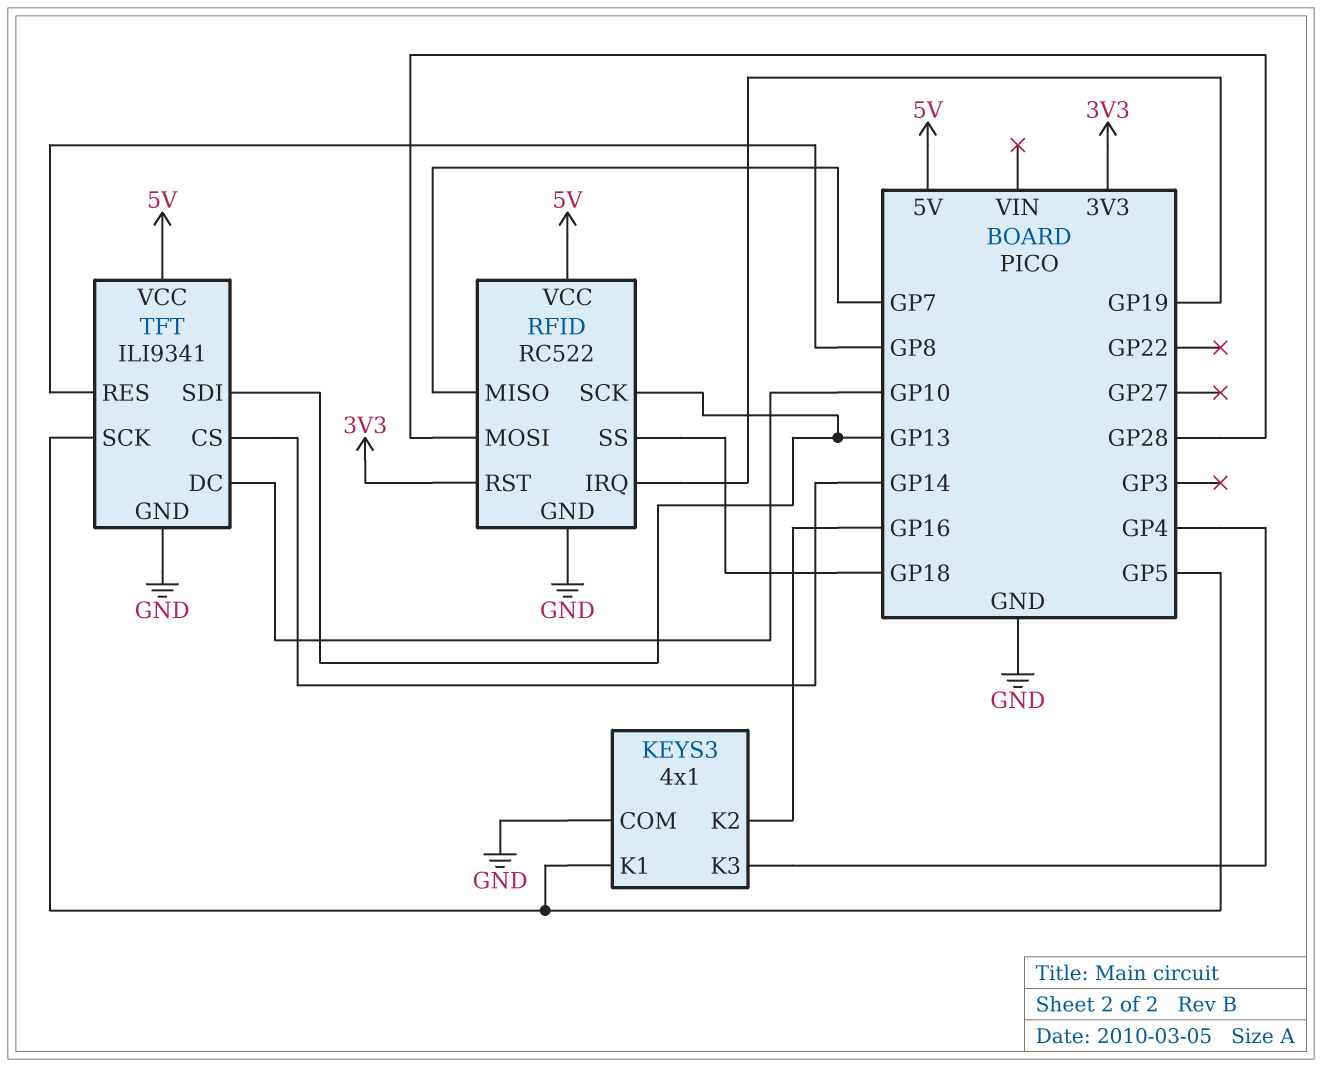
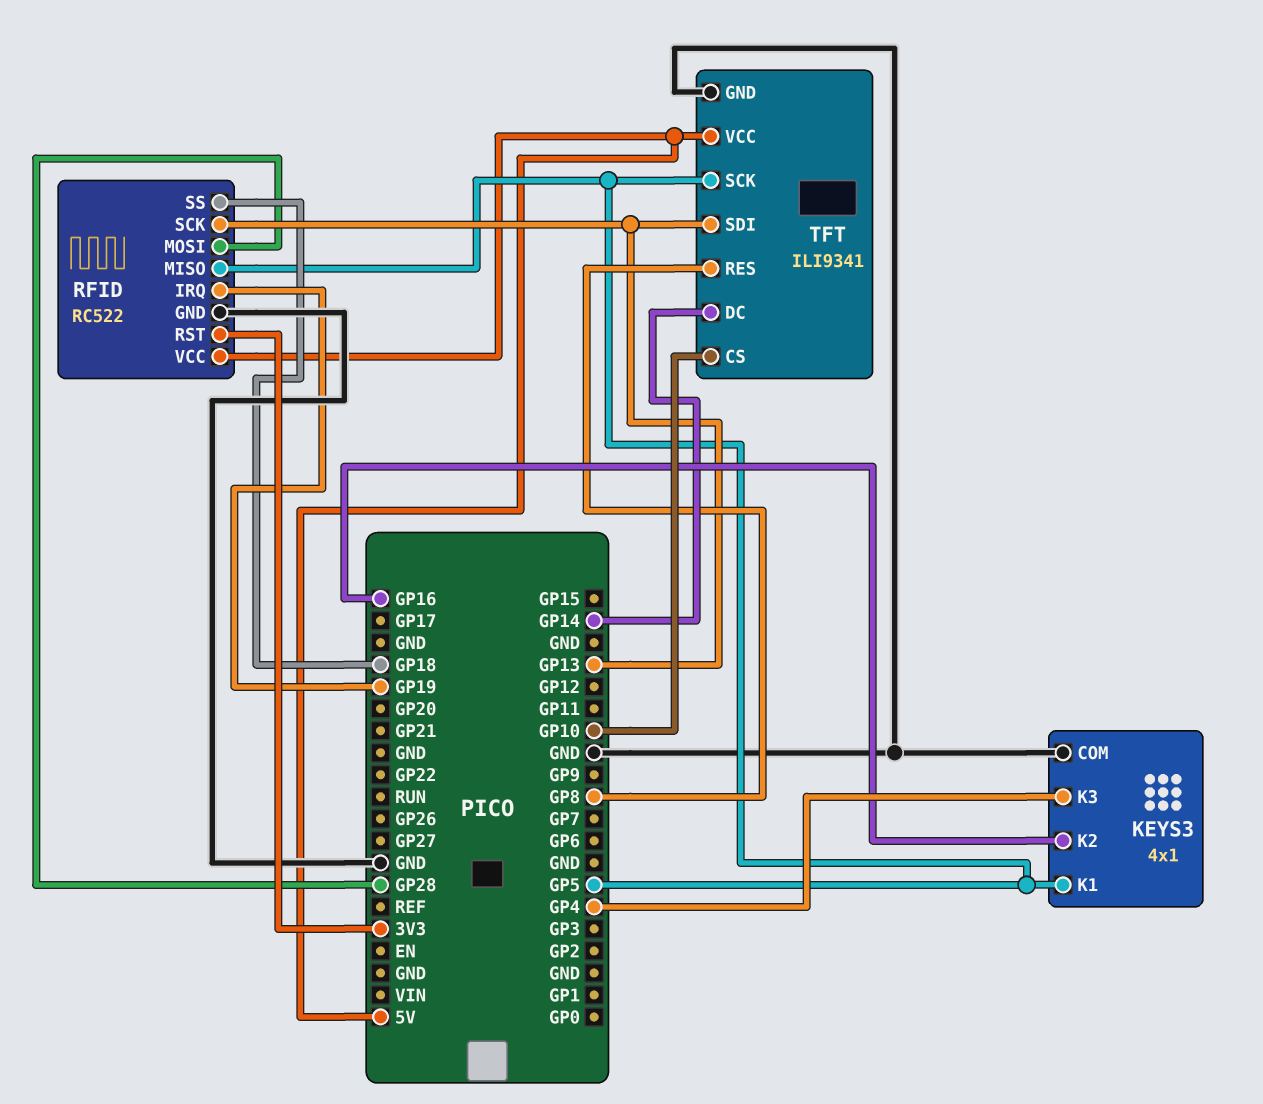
RFID pin MISO: GP7 -> GP5
TFT pin CS: GP14 -> GP10
TFT pin DC: GP10 -> GP14

